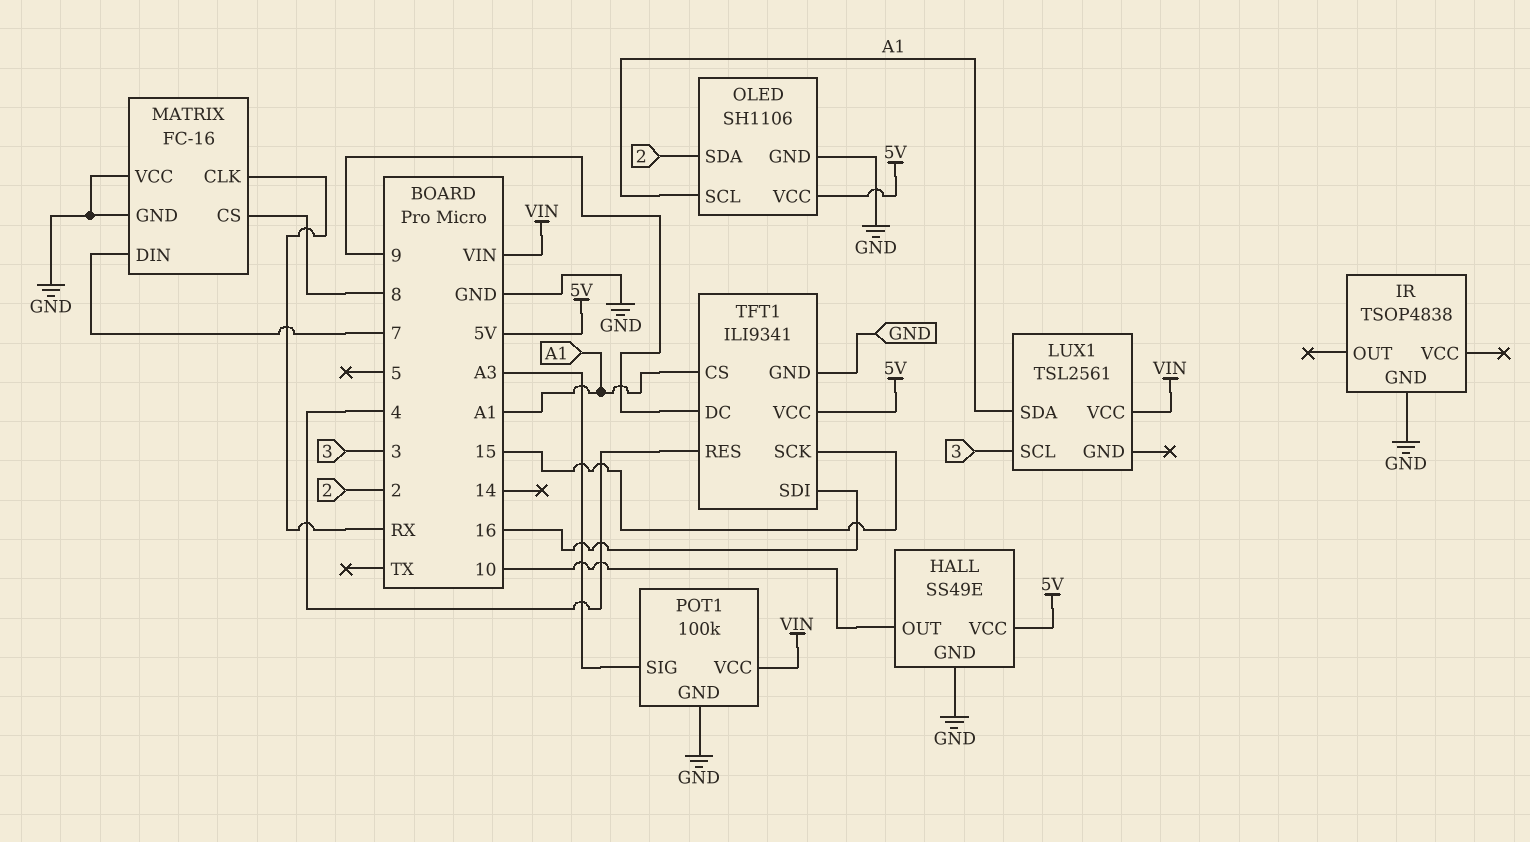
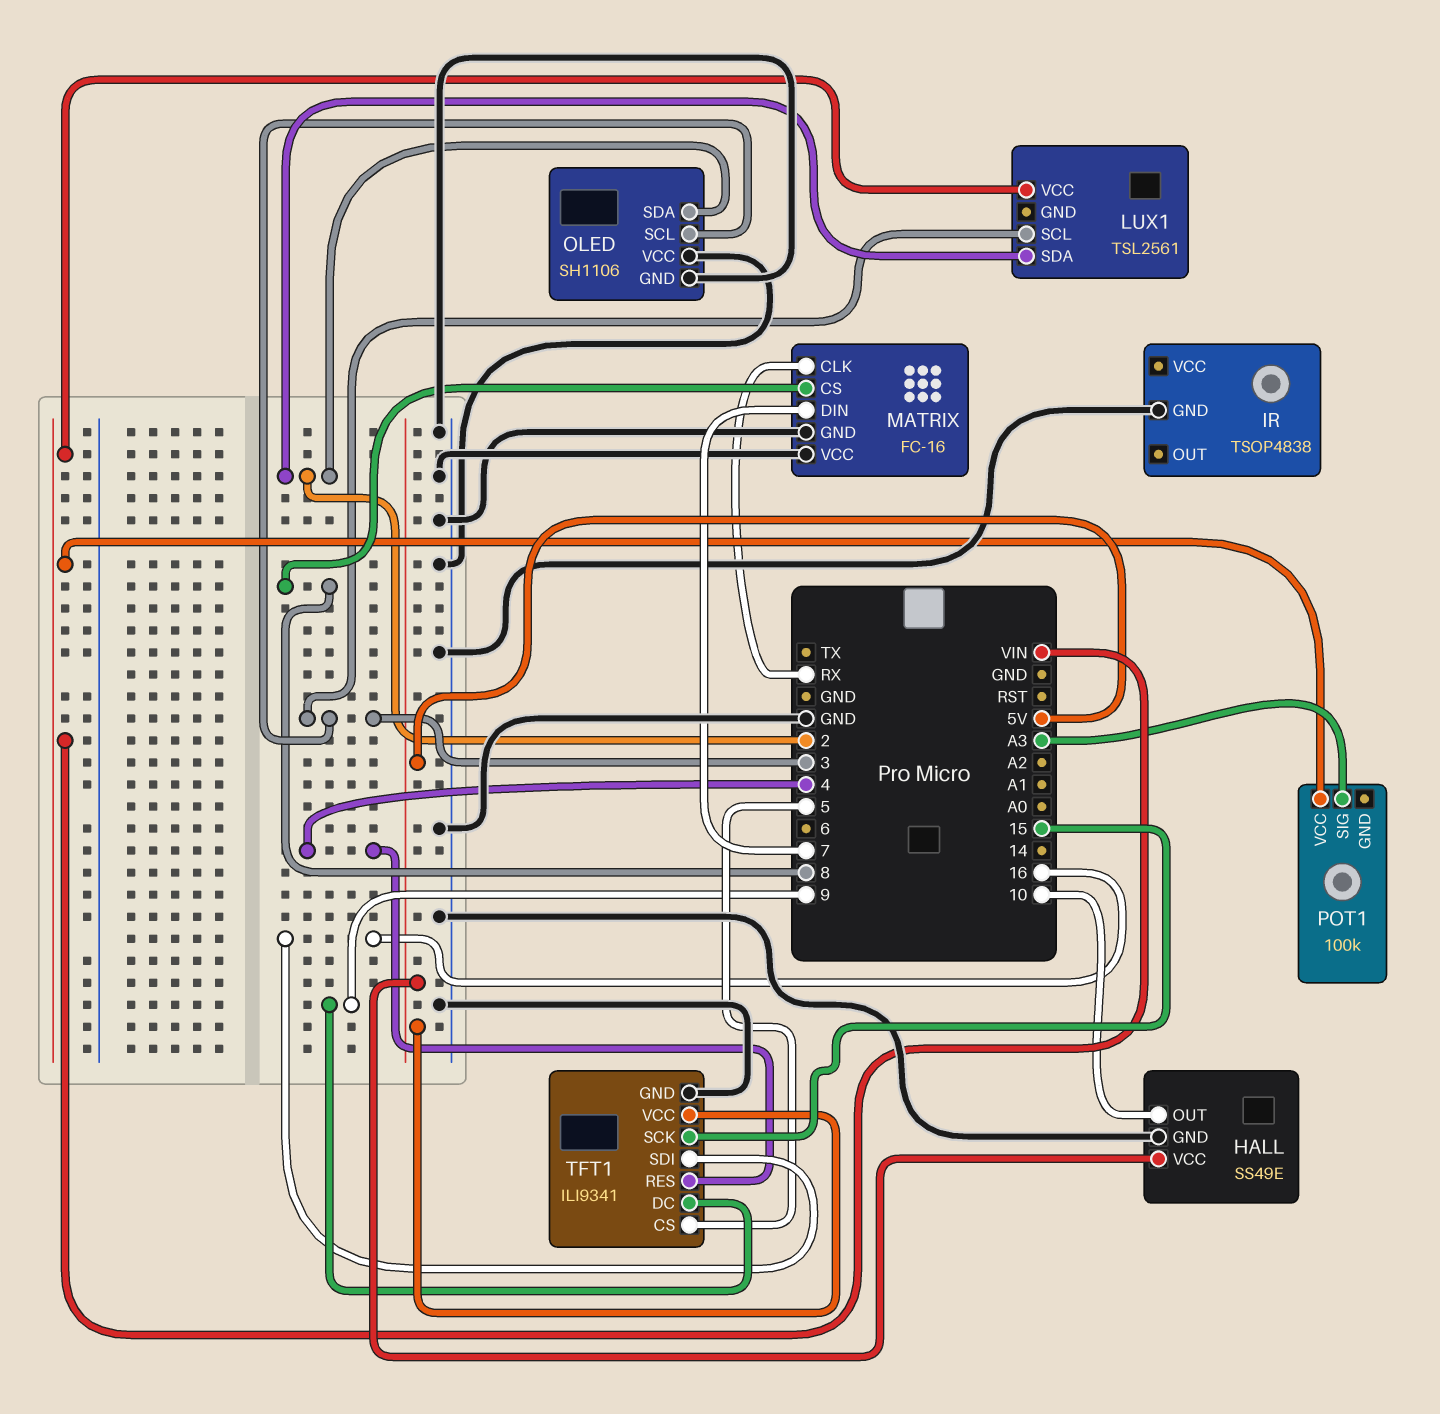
LUX1 pin SDA: A1 -> 2
OLED pin SCL: A1 -> 3
OLED pin VCC: 5V -> GND
POT1 pin GND: GND -> none
TFT1 pin CS: A1 -> 5

